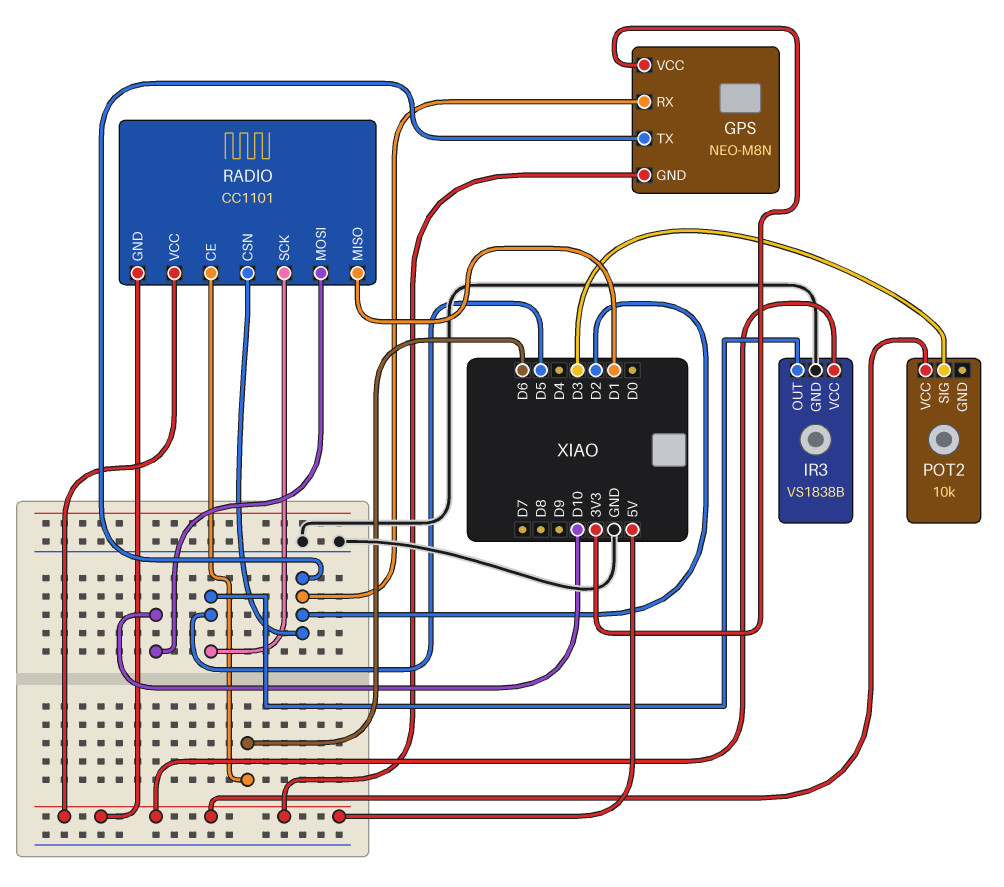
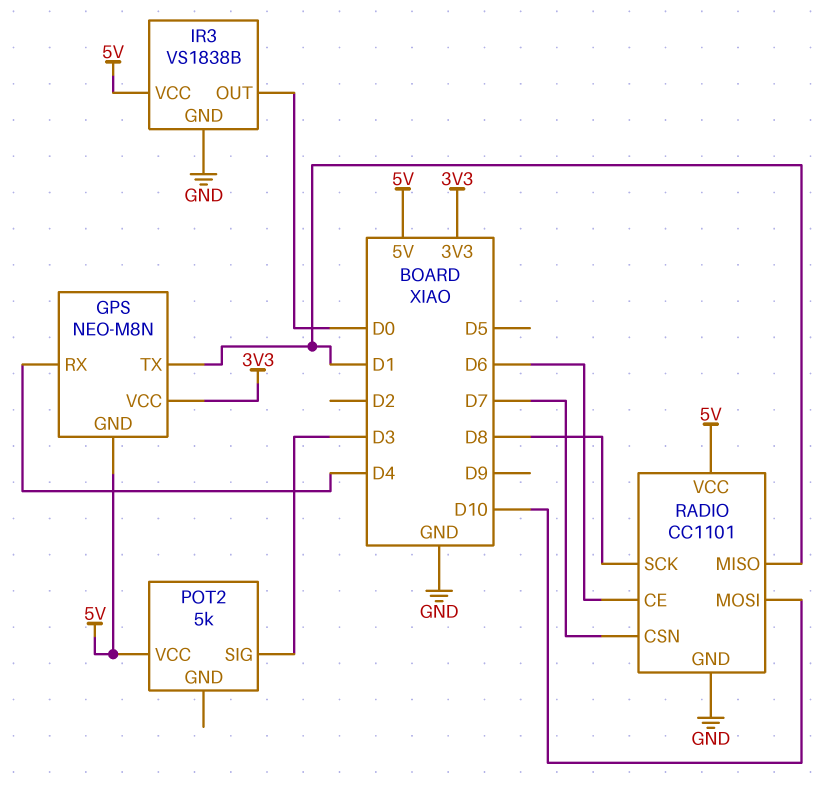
GPS pin RX: D2 -> D4
GPS pin TX: D2 -> D1
IR3 pin OUT: D5 -> D0
POT2: 10k -> 5k
RADIO pin CSN: D2 -> D7
RADIO pin GND: 5V -> GND
RADIO pin SCK: D5 -> D8

